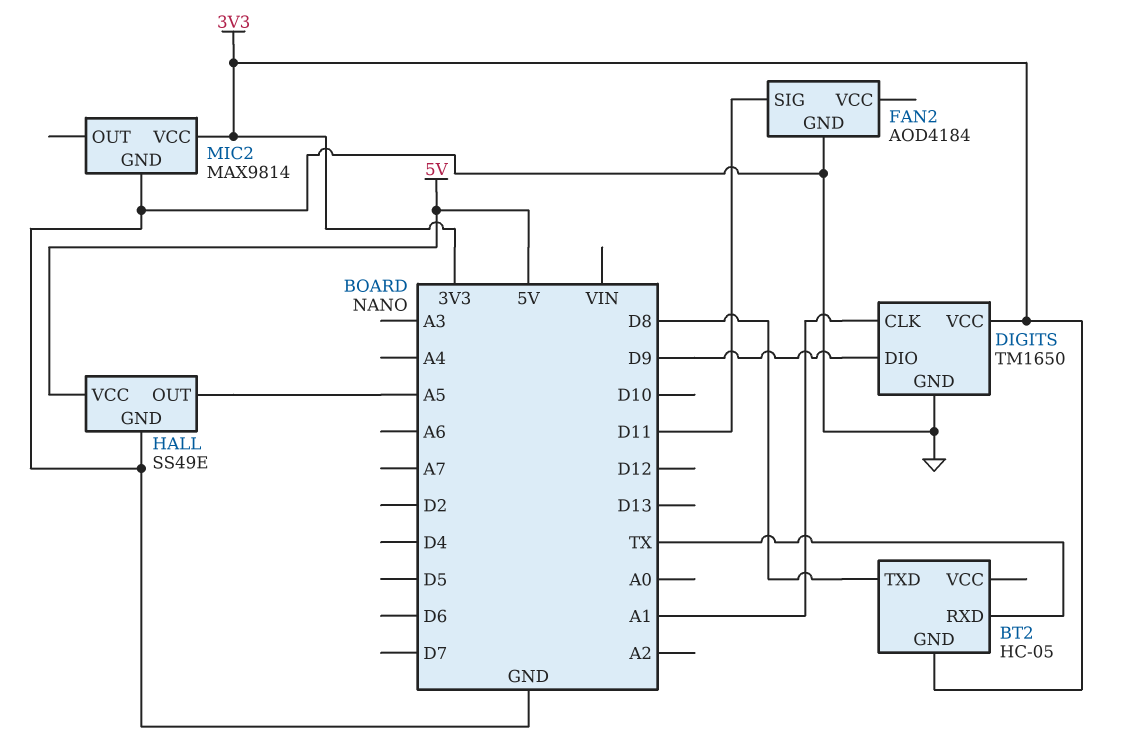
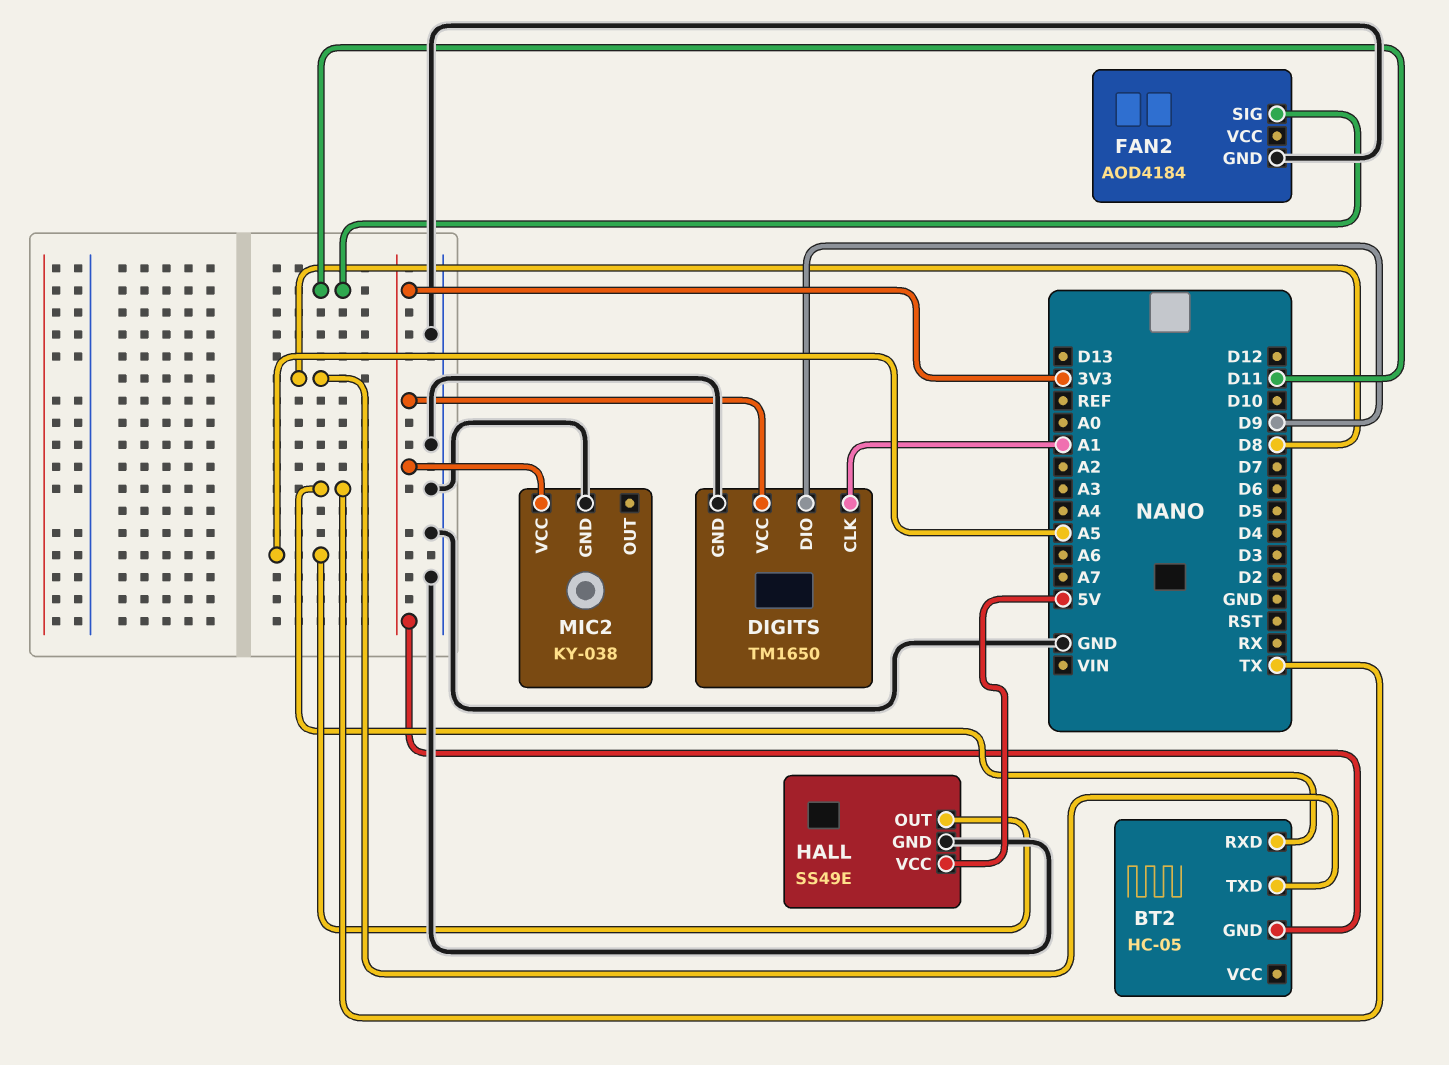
MIC2: MAX9814 -> KY-038

